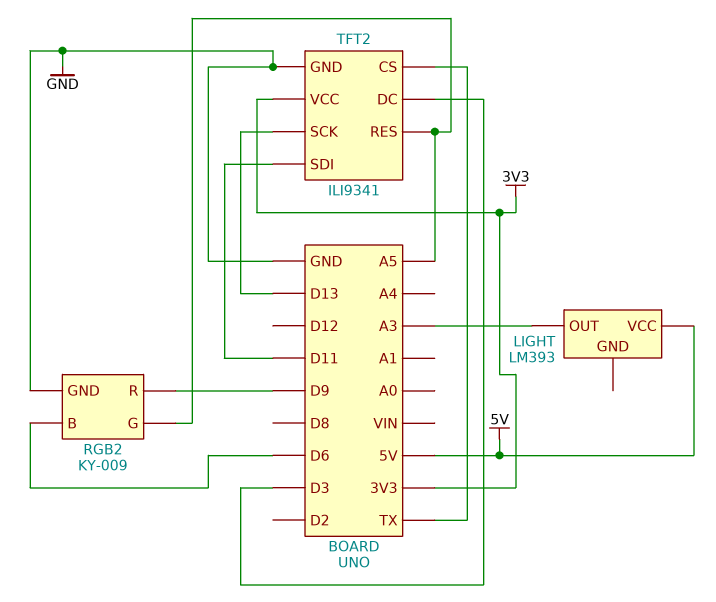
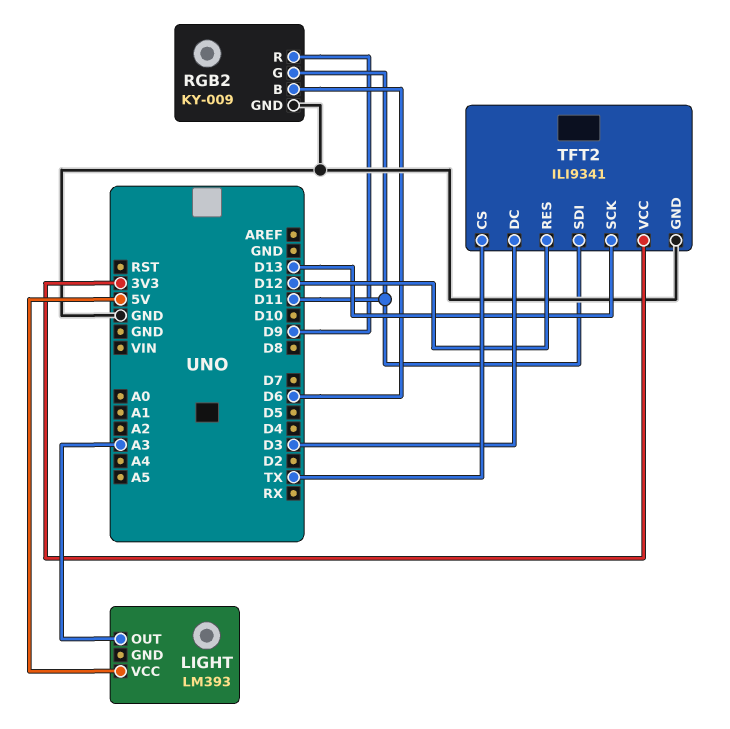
RGB2 pin G: A5 -> D11
TFT2 pin RES: A5 -> D12

